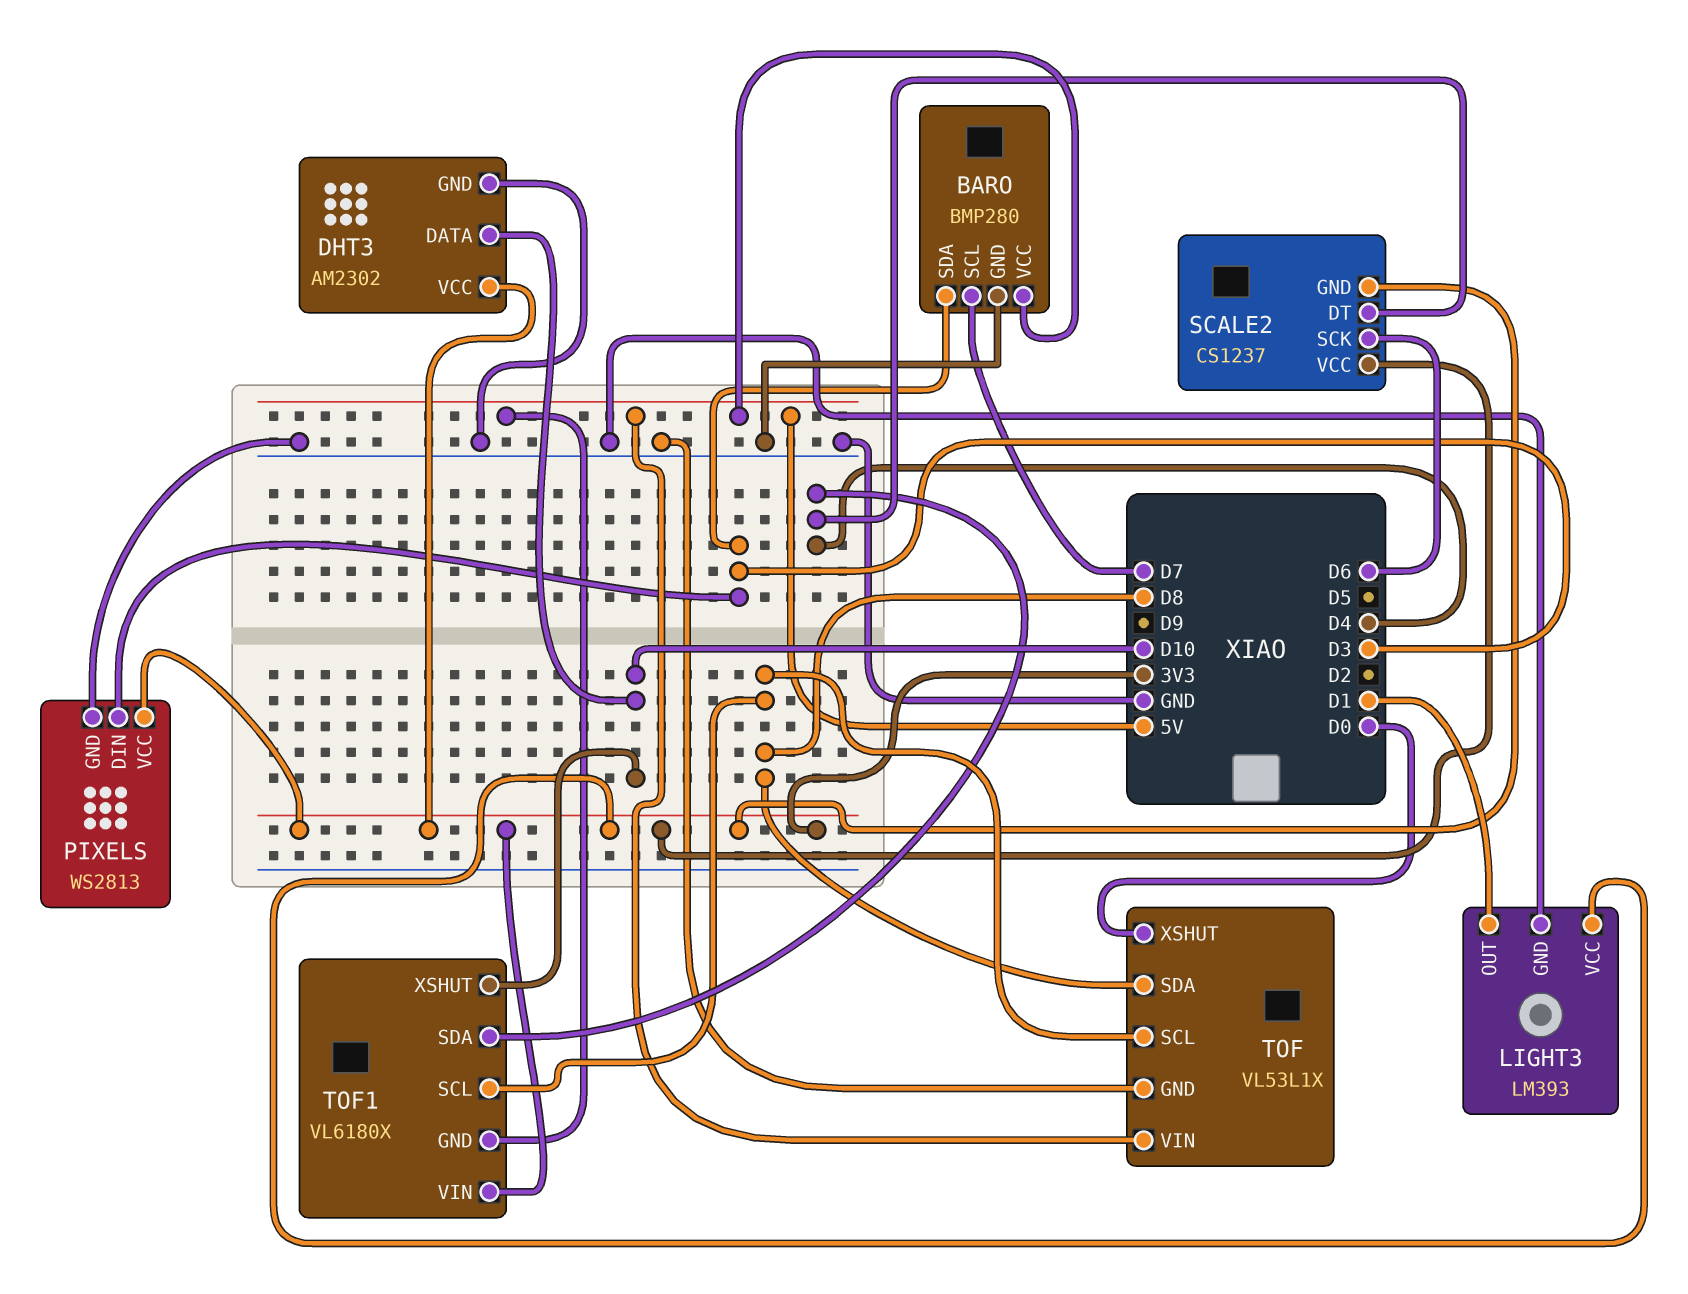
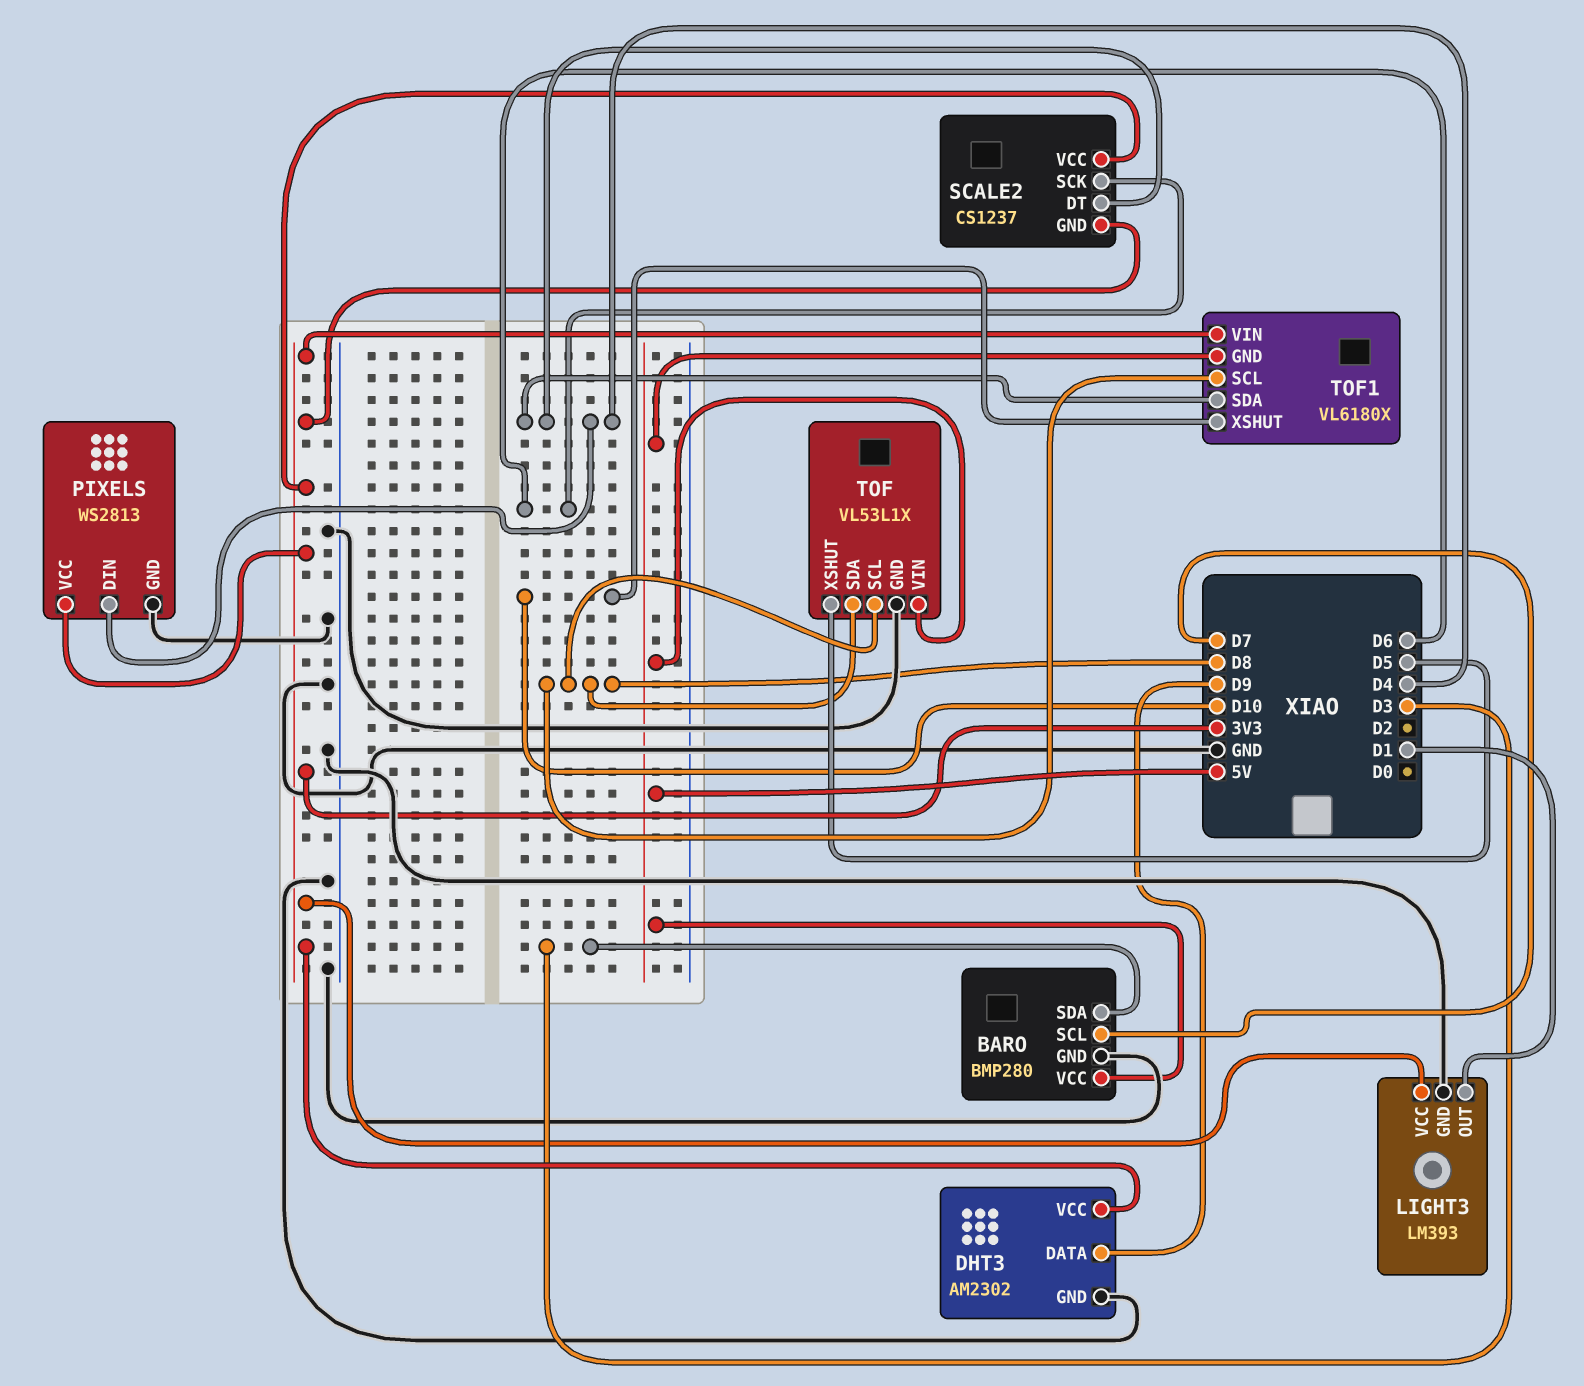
DHT3 pin DATA: D10 -> D9
PIXELS pin DIN: D3 -> D4
TOF pin XSHUT: D0 -> D5

